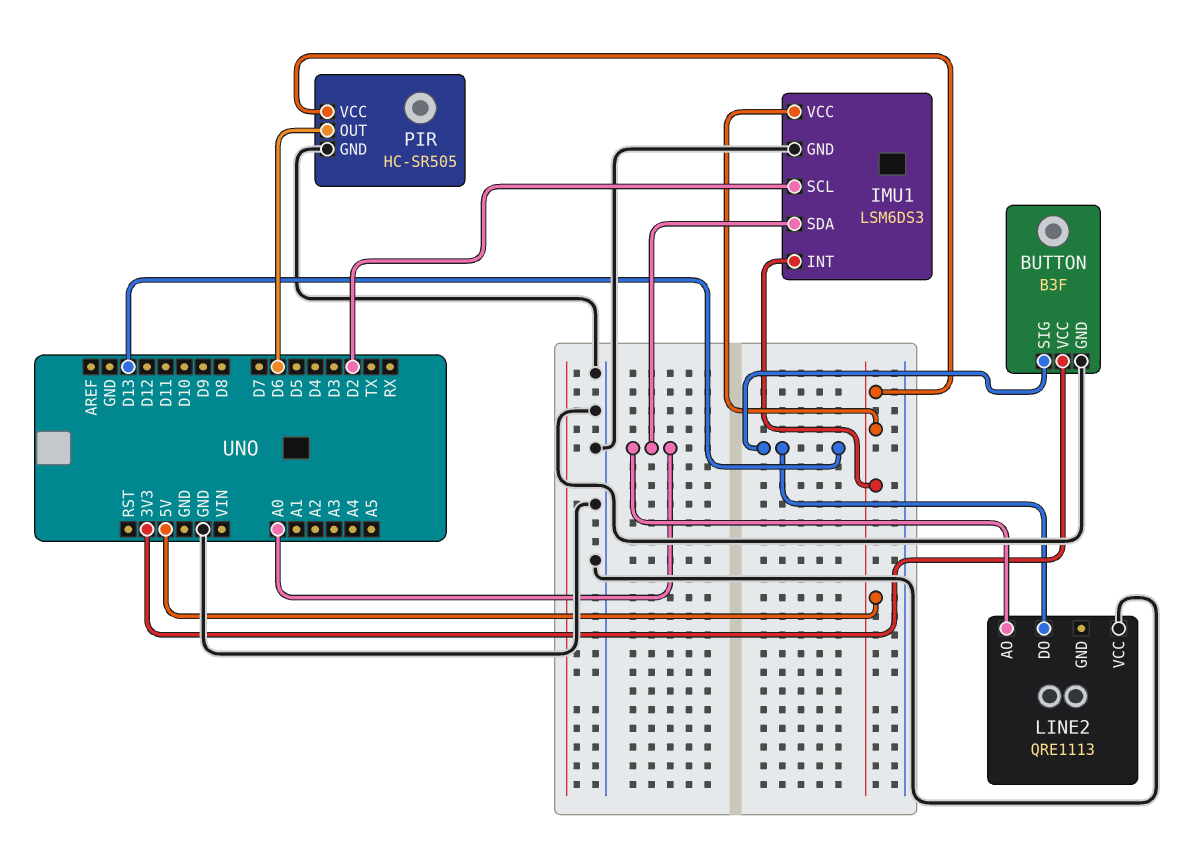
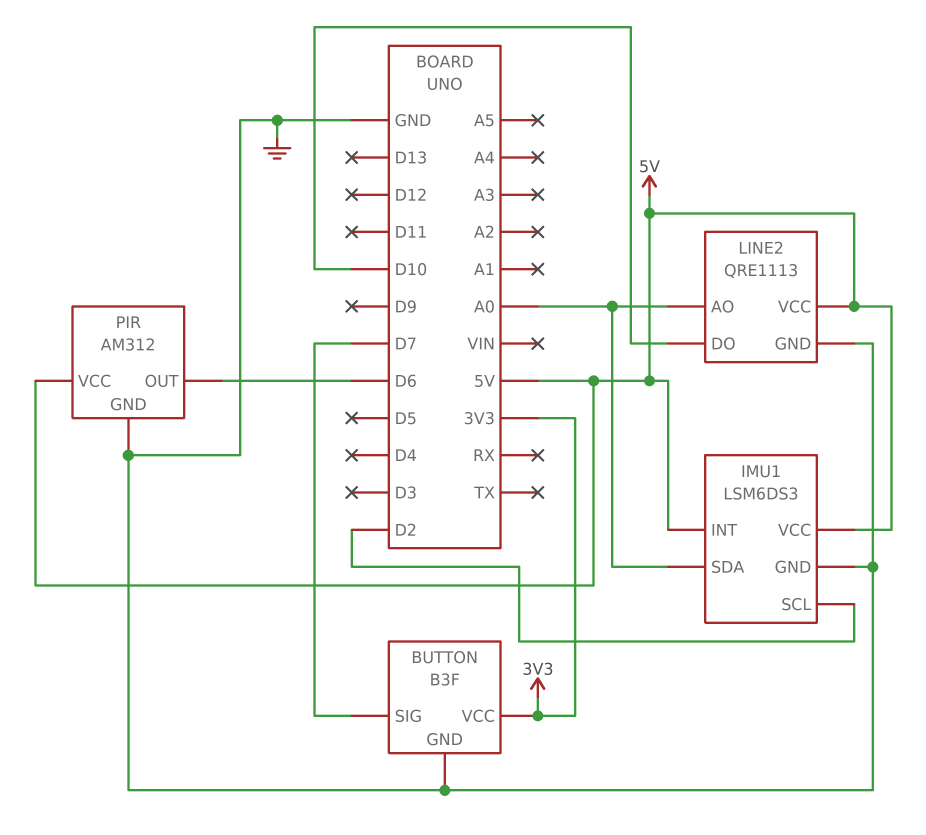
BUTTON pin SIG: D13 -> D7
LINE2 pin DO: D13 -> D10
LINE2 pin GND: none -> GND
LINE2 pin VCC: GND -> 5V
PIR: HC-SR505 -> AM312

